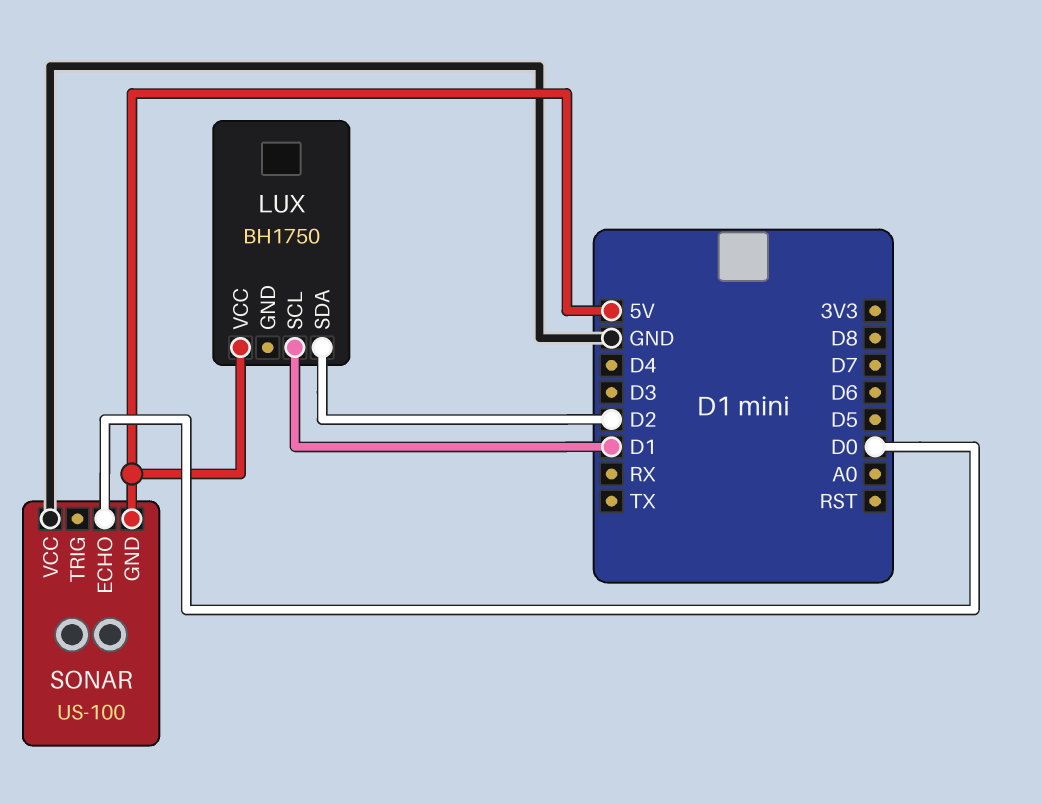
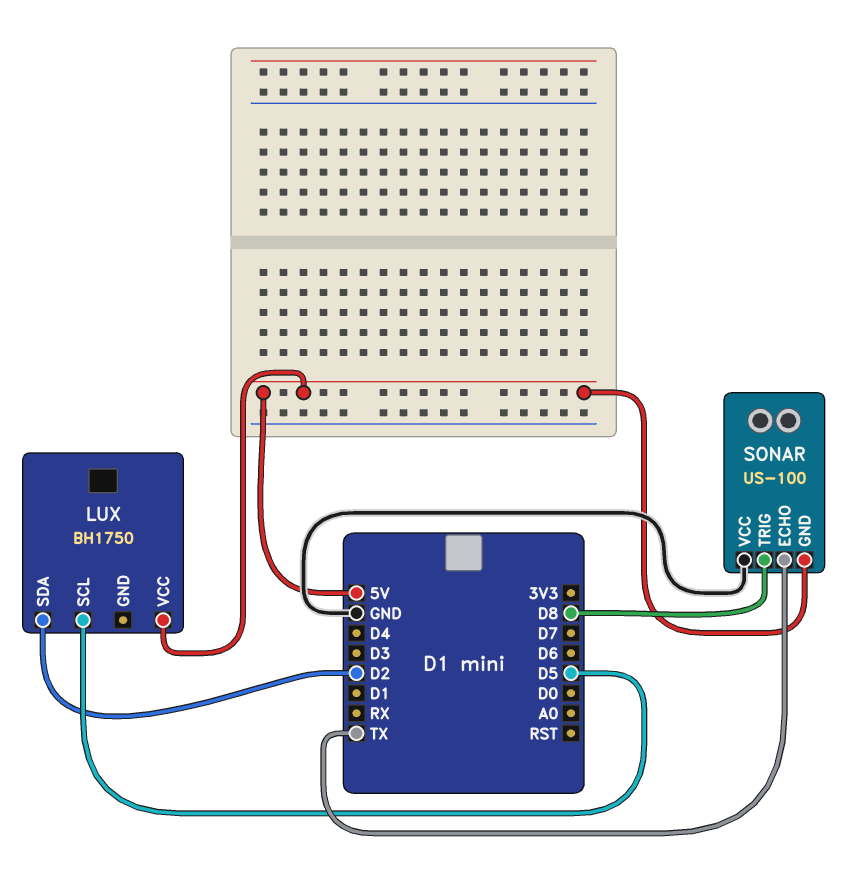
LUX pin SCL: D1 -> D5
SONAR pin ECHO: D0 -> TX
SONAR pin TRIG: none -> D8

